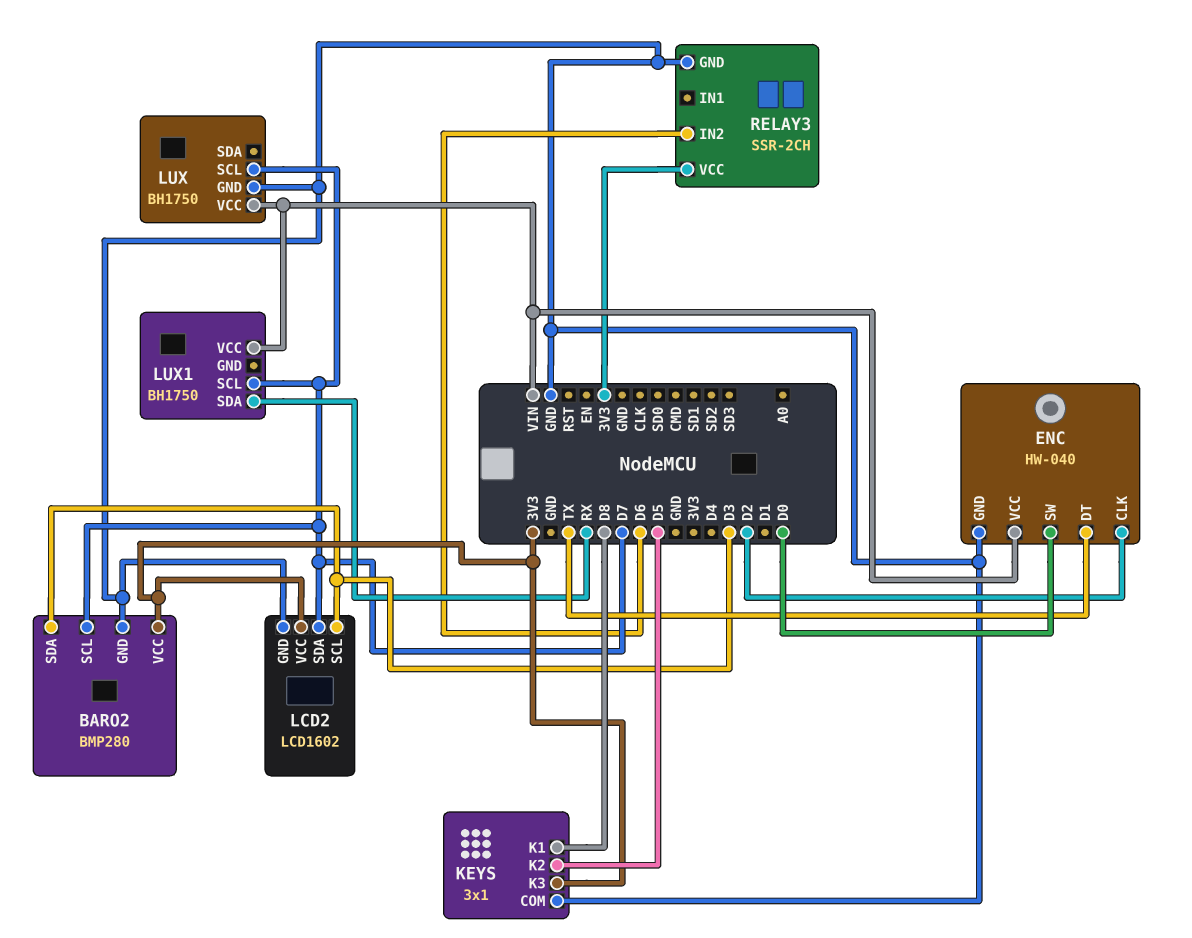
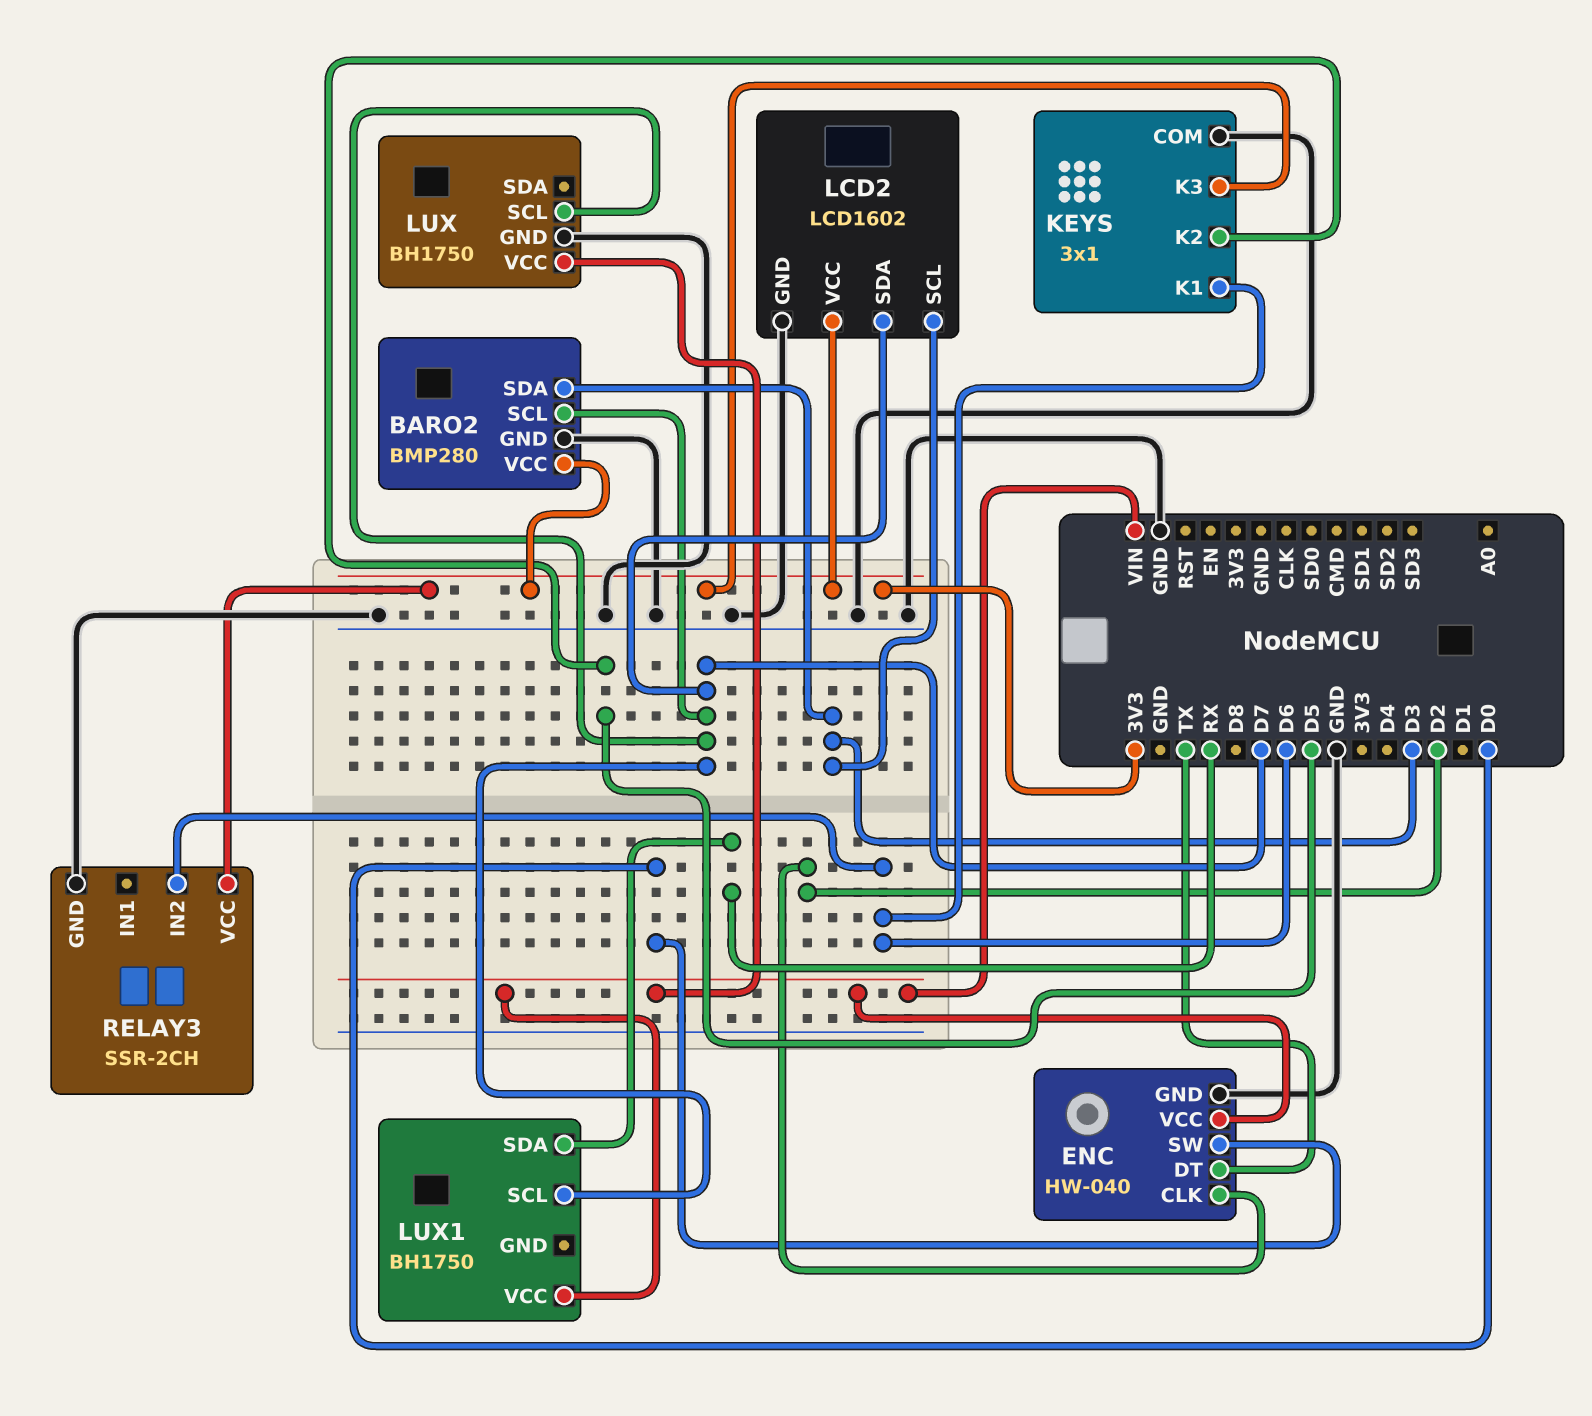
KEYS pin K1: D8 -> D6

